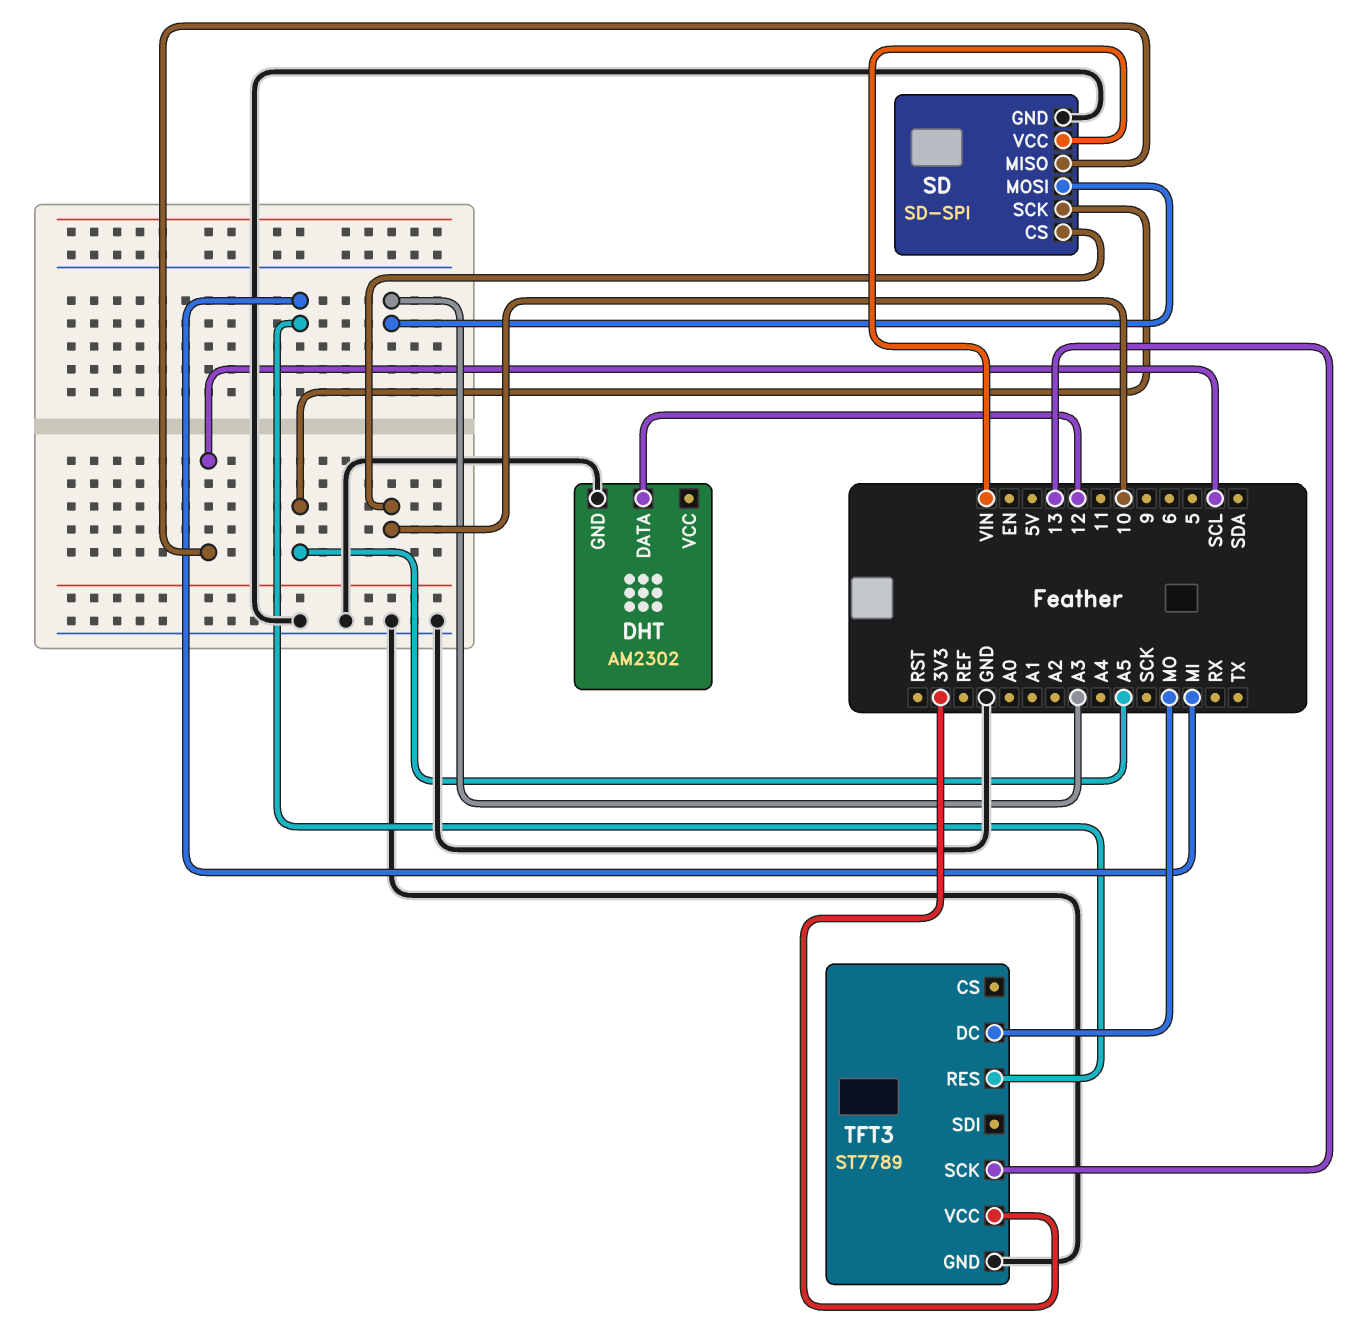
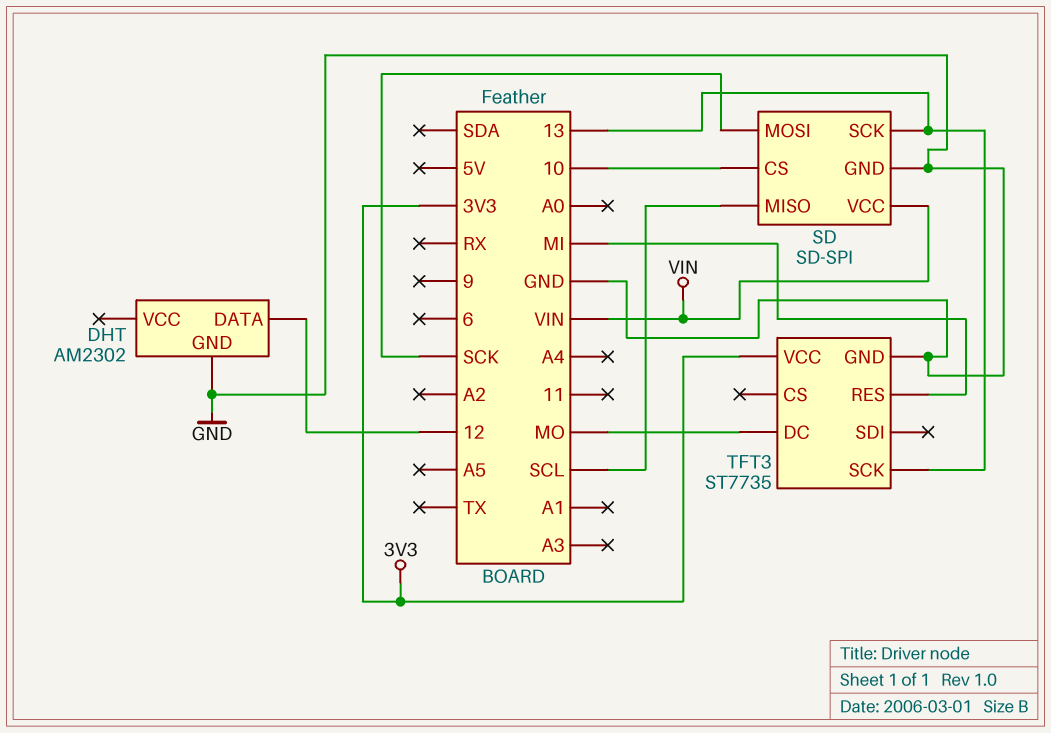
SD pin MOSI: A3 -> SCK
SD pin SCK: A5 -> 13
TFT3: ST7789 -> ST7735

